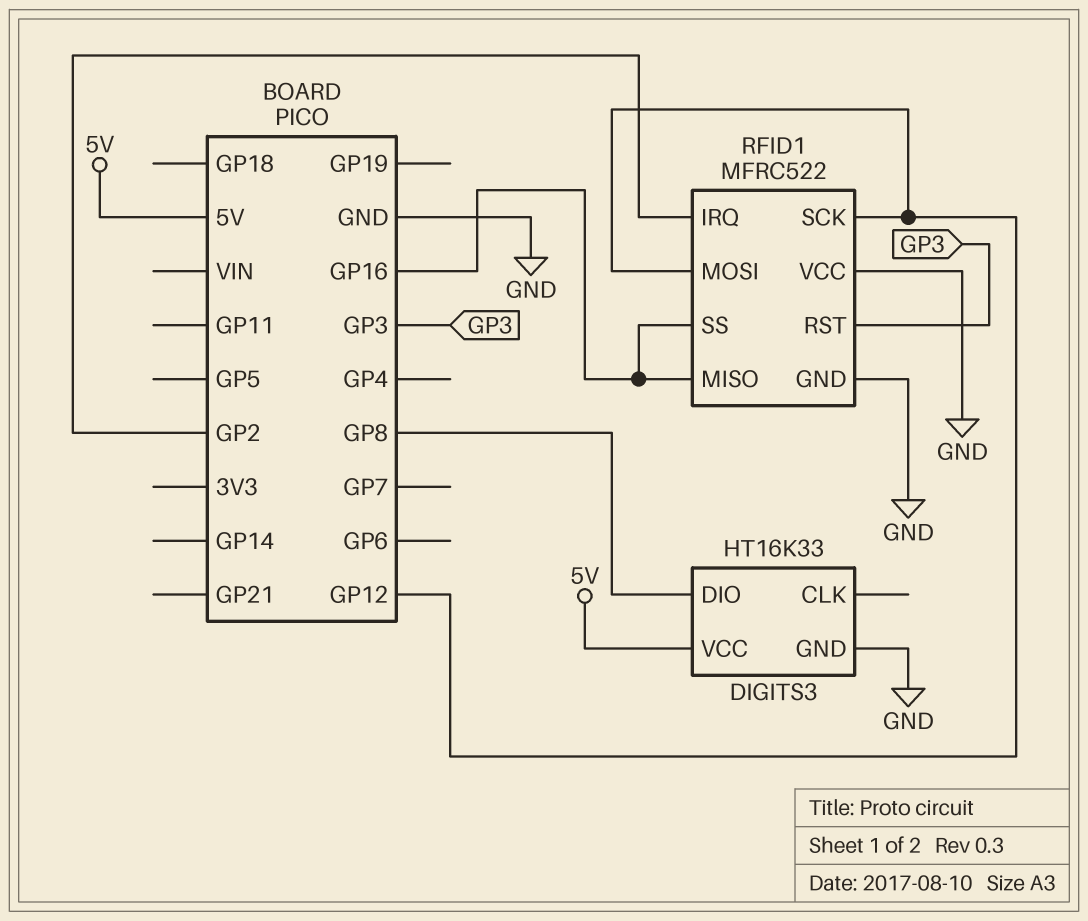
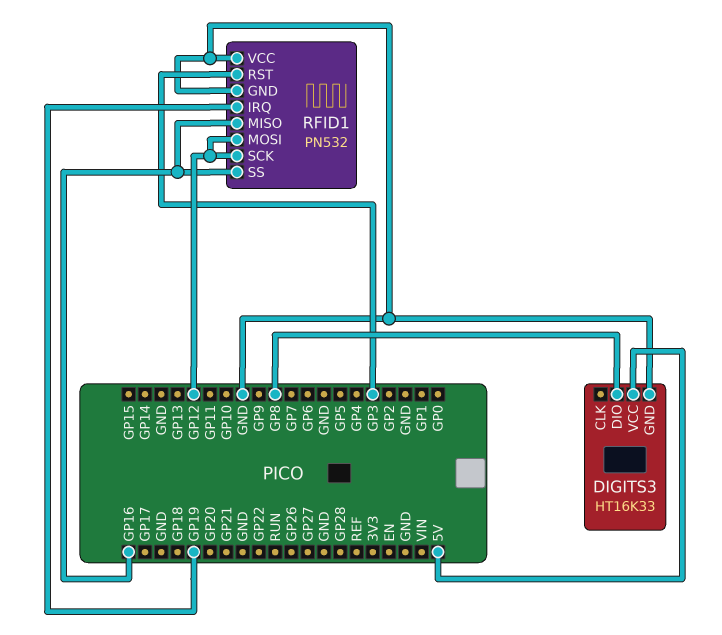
RFID1: MFRC522 -> PN532
RFID1 pin IRQ: GP2 -> GP19

